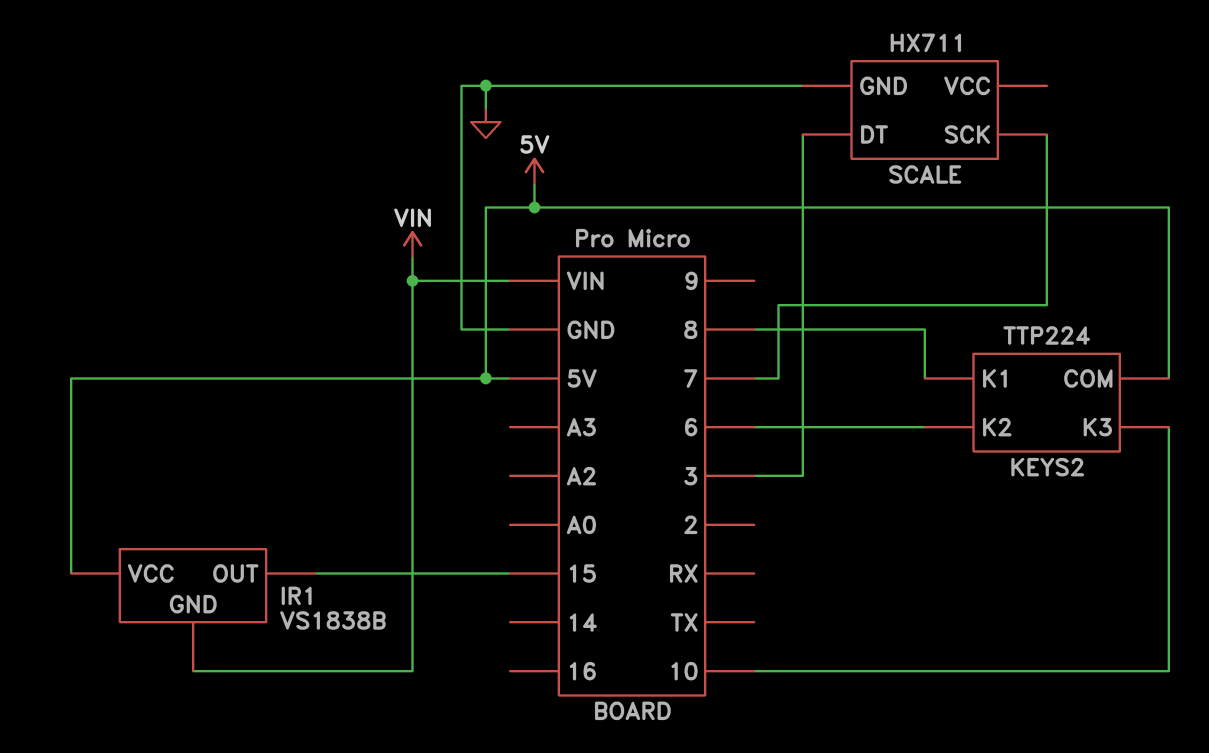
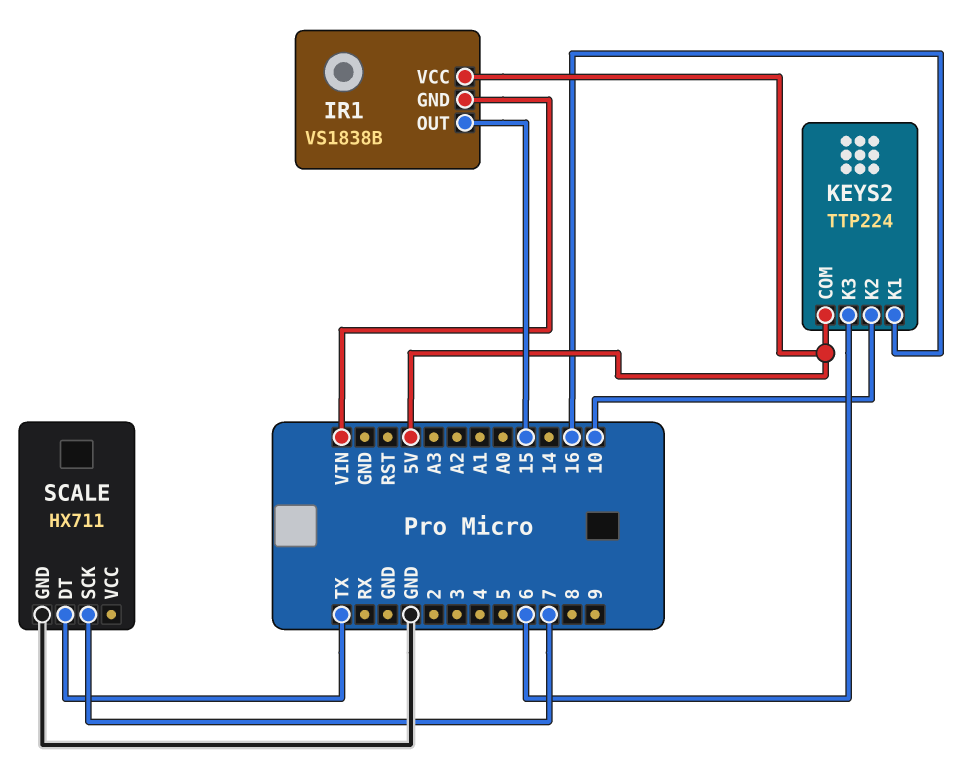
KEYS2 pin K1: 8 -> 16
KEYS2 pin K2: 6 -> 10
KEYS2 pin K3: 10 -> 6
SCALE pin DT: 3 -> TX

